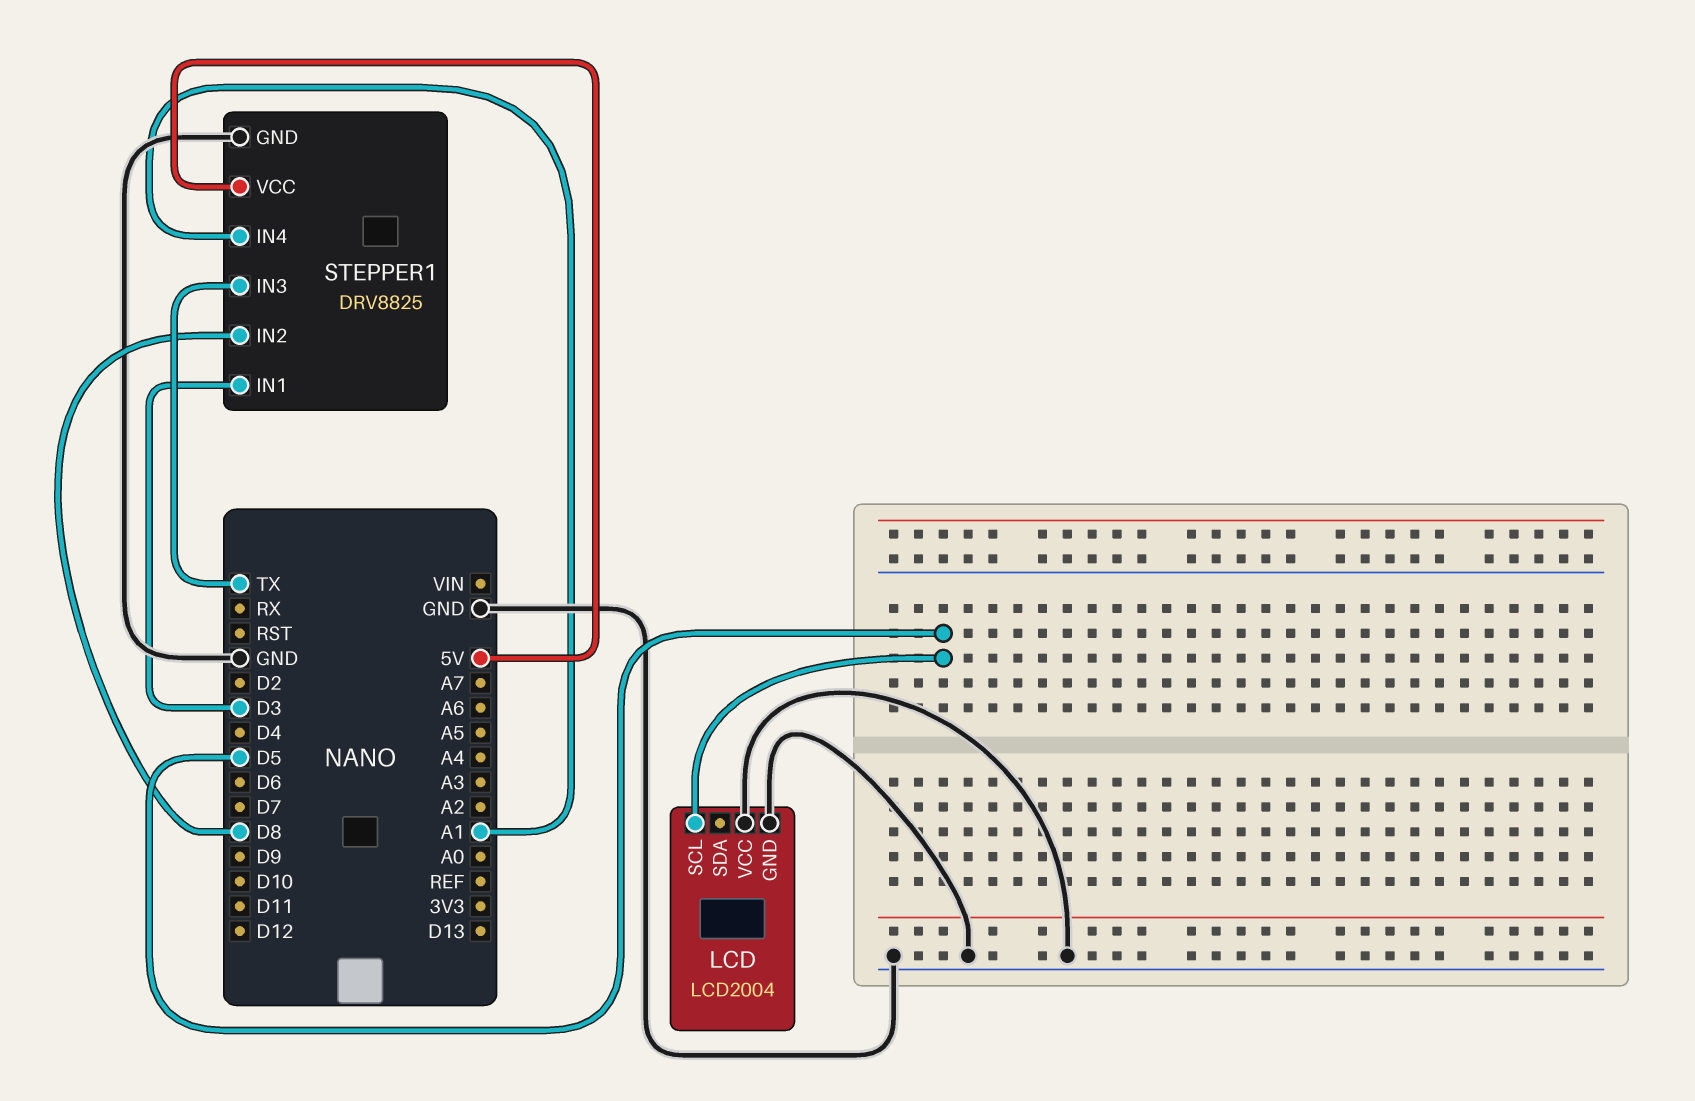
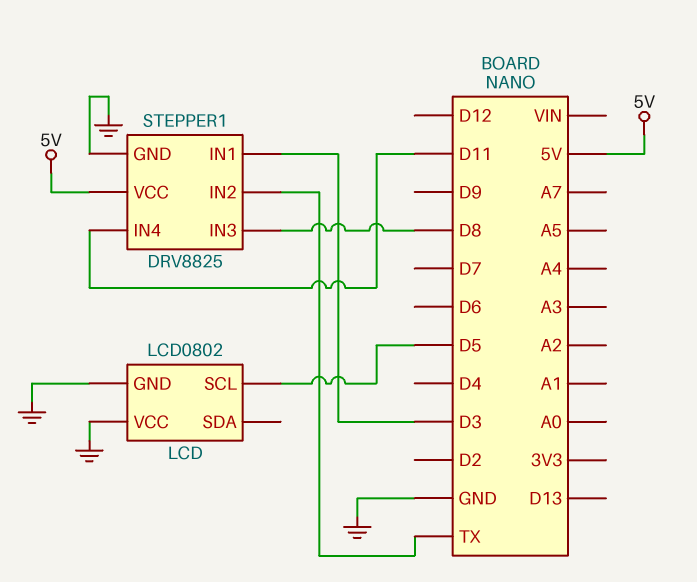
LCD: LCD2004 -> LCD0802
STEPPER1 pin IN2: D8 -> TX
STEPPER1 pin IN3: TX -> D8
STEPPER1 pin IN4: A1 -> D11

